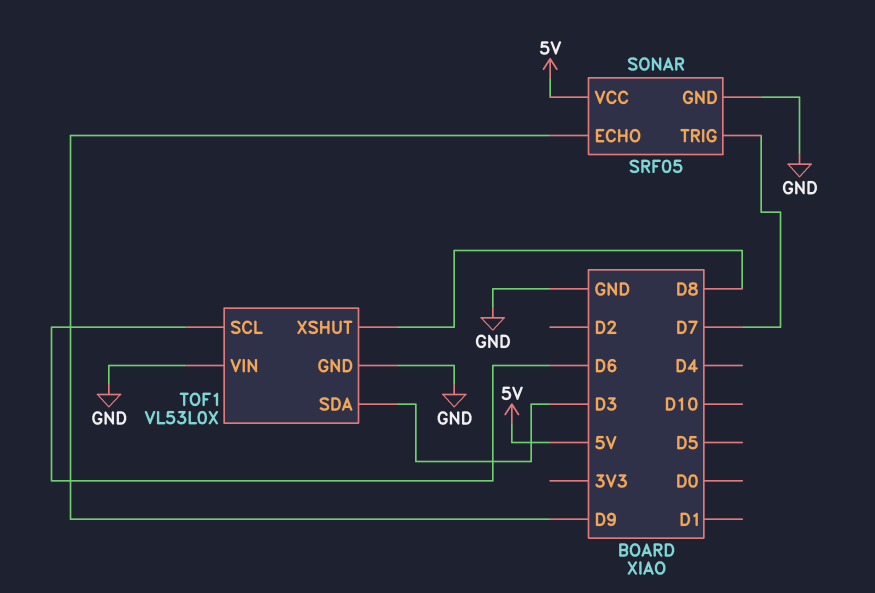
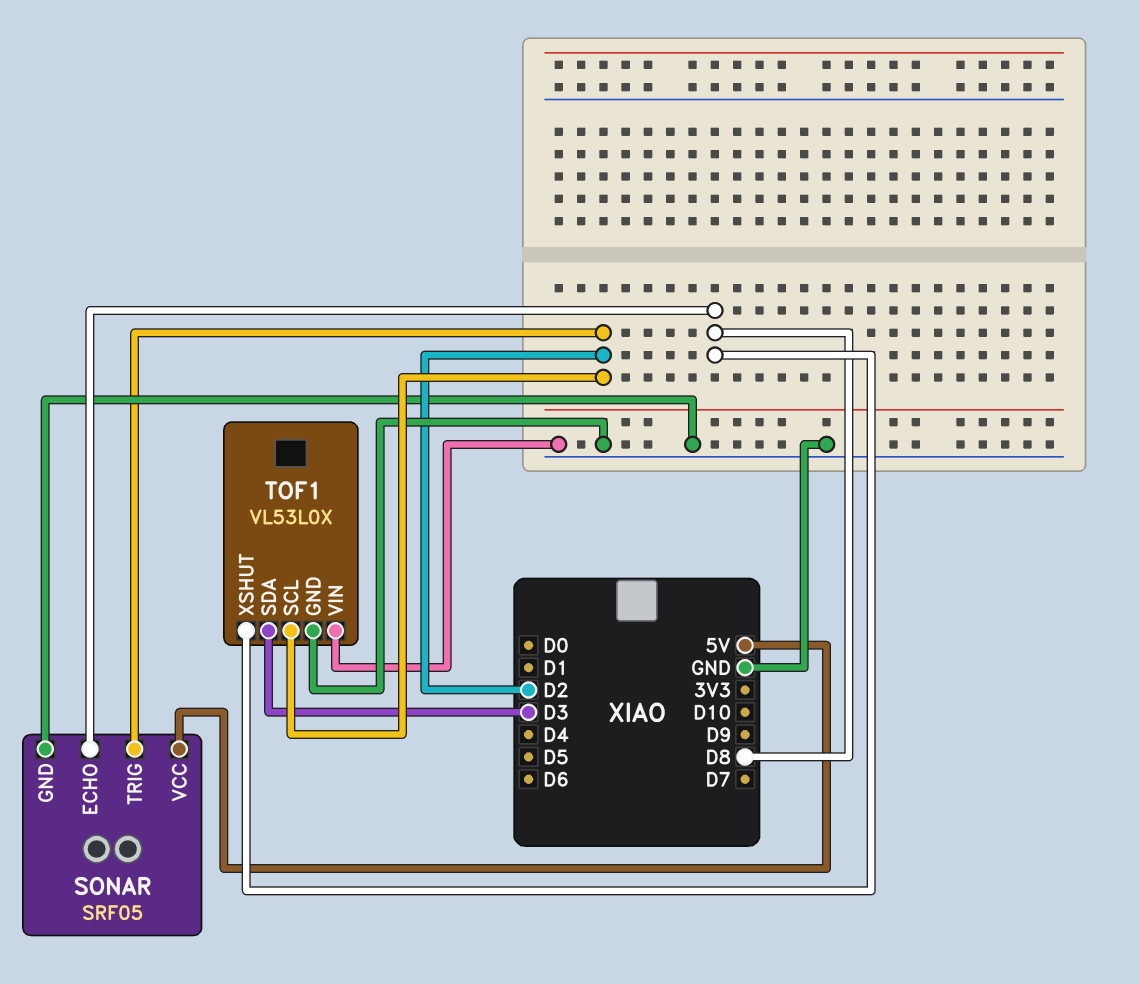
SONAR pin ECHO: D9 -> D8
SONAR pin TRIG: D7 -> D2
TOF1 pin SCL: D6 -> D2

